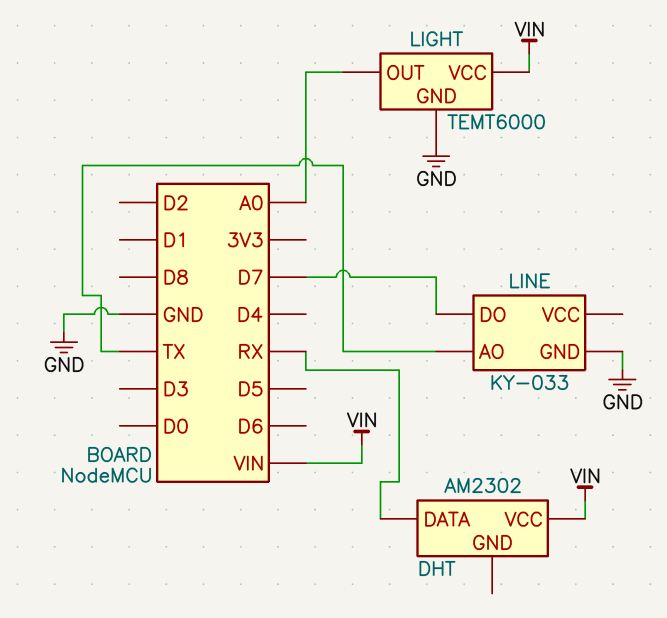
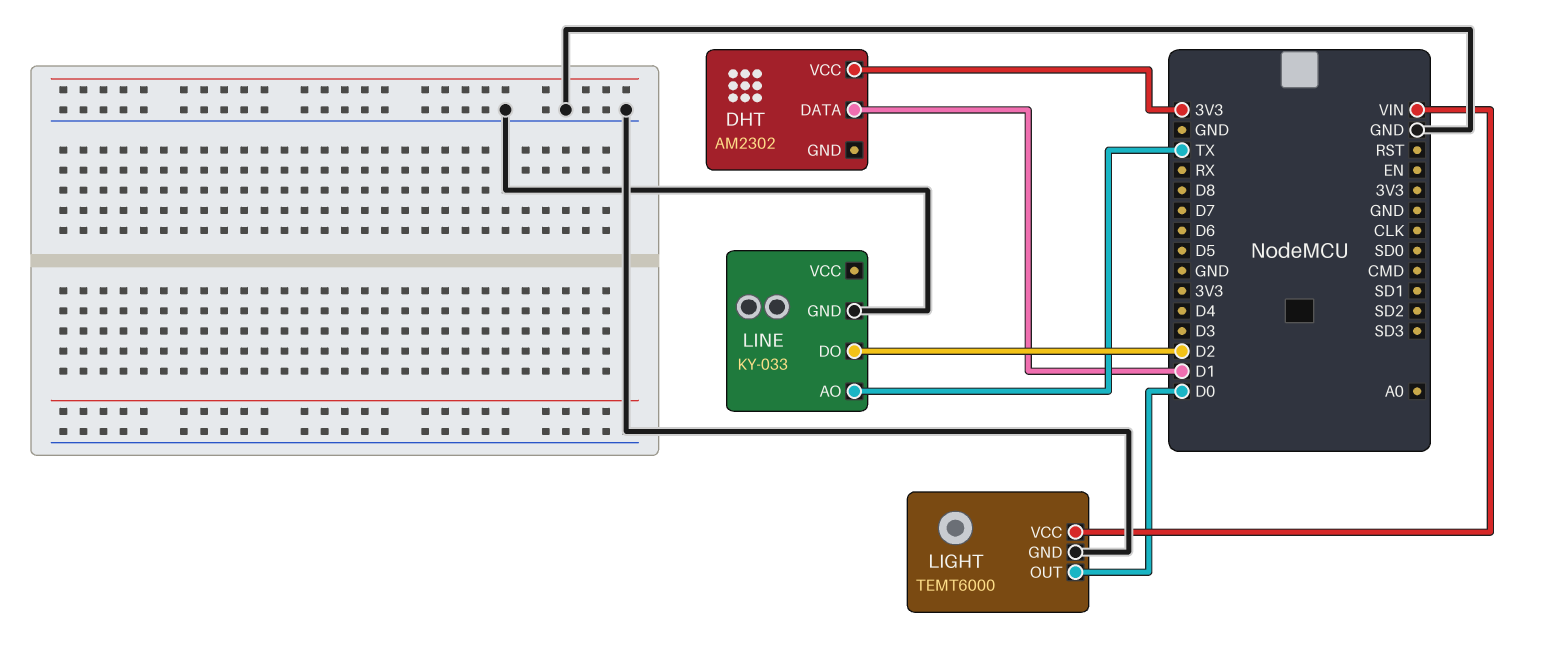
DHT pin DATA: RX -> D1
DHT pin VCC: VIN -> 3V3
LIGHT pin OUT: A0 -> D0
LINE pin DO: D7 -> D2

